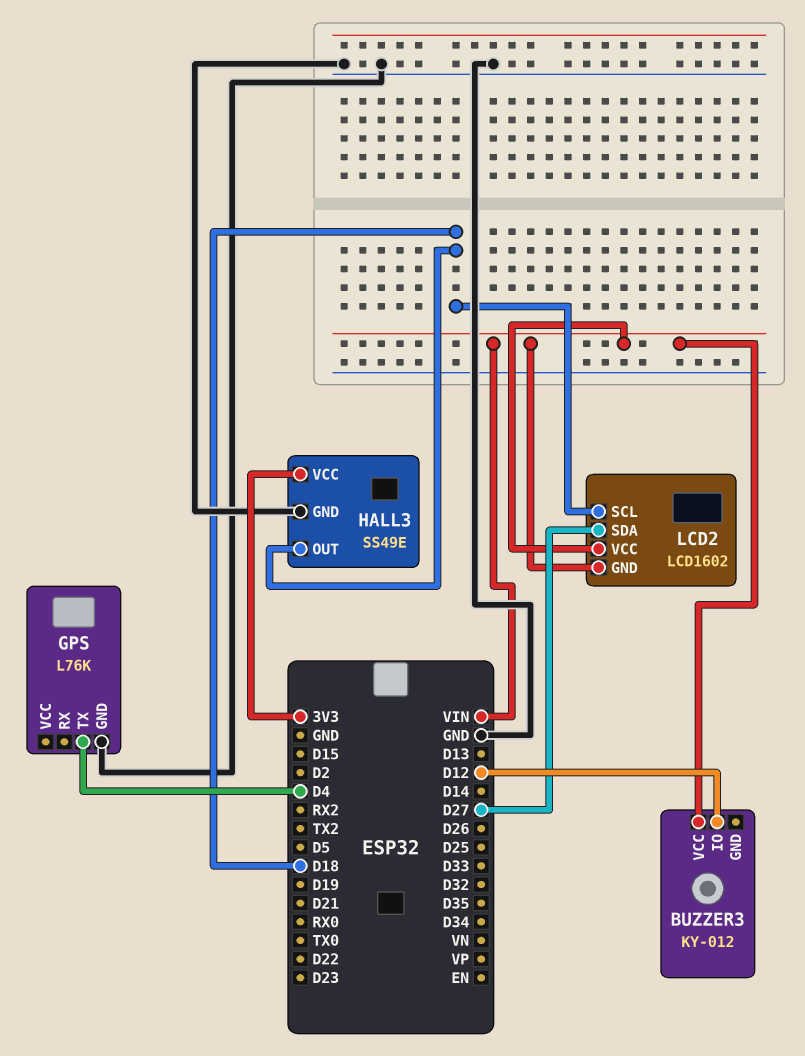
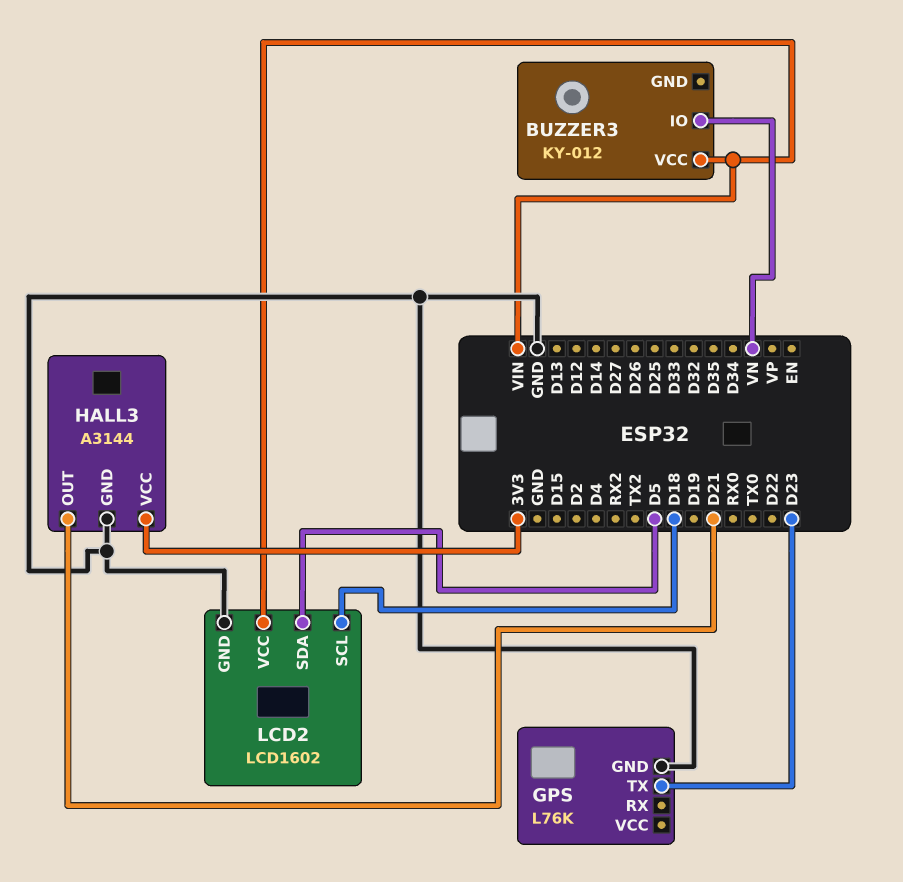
BUZZER3 pin IO: D12 -> VN
GPS pin TX: D4 -> D23
HALL3: SS49E -> A3144
HALL3 pin OUT: D18 -> D21
LCD2 pin GND: VIN -> GND
LCD2 pin SDA: D27 -> D5

